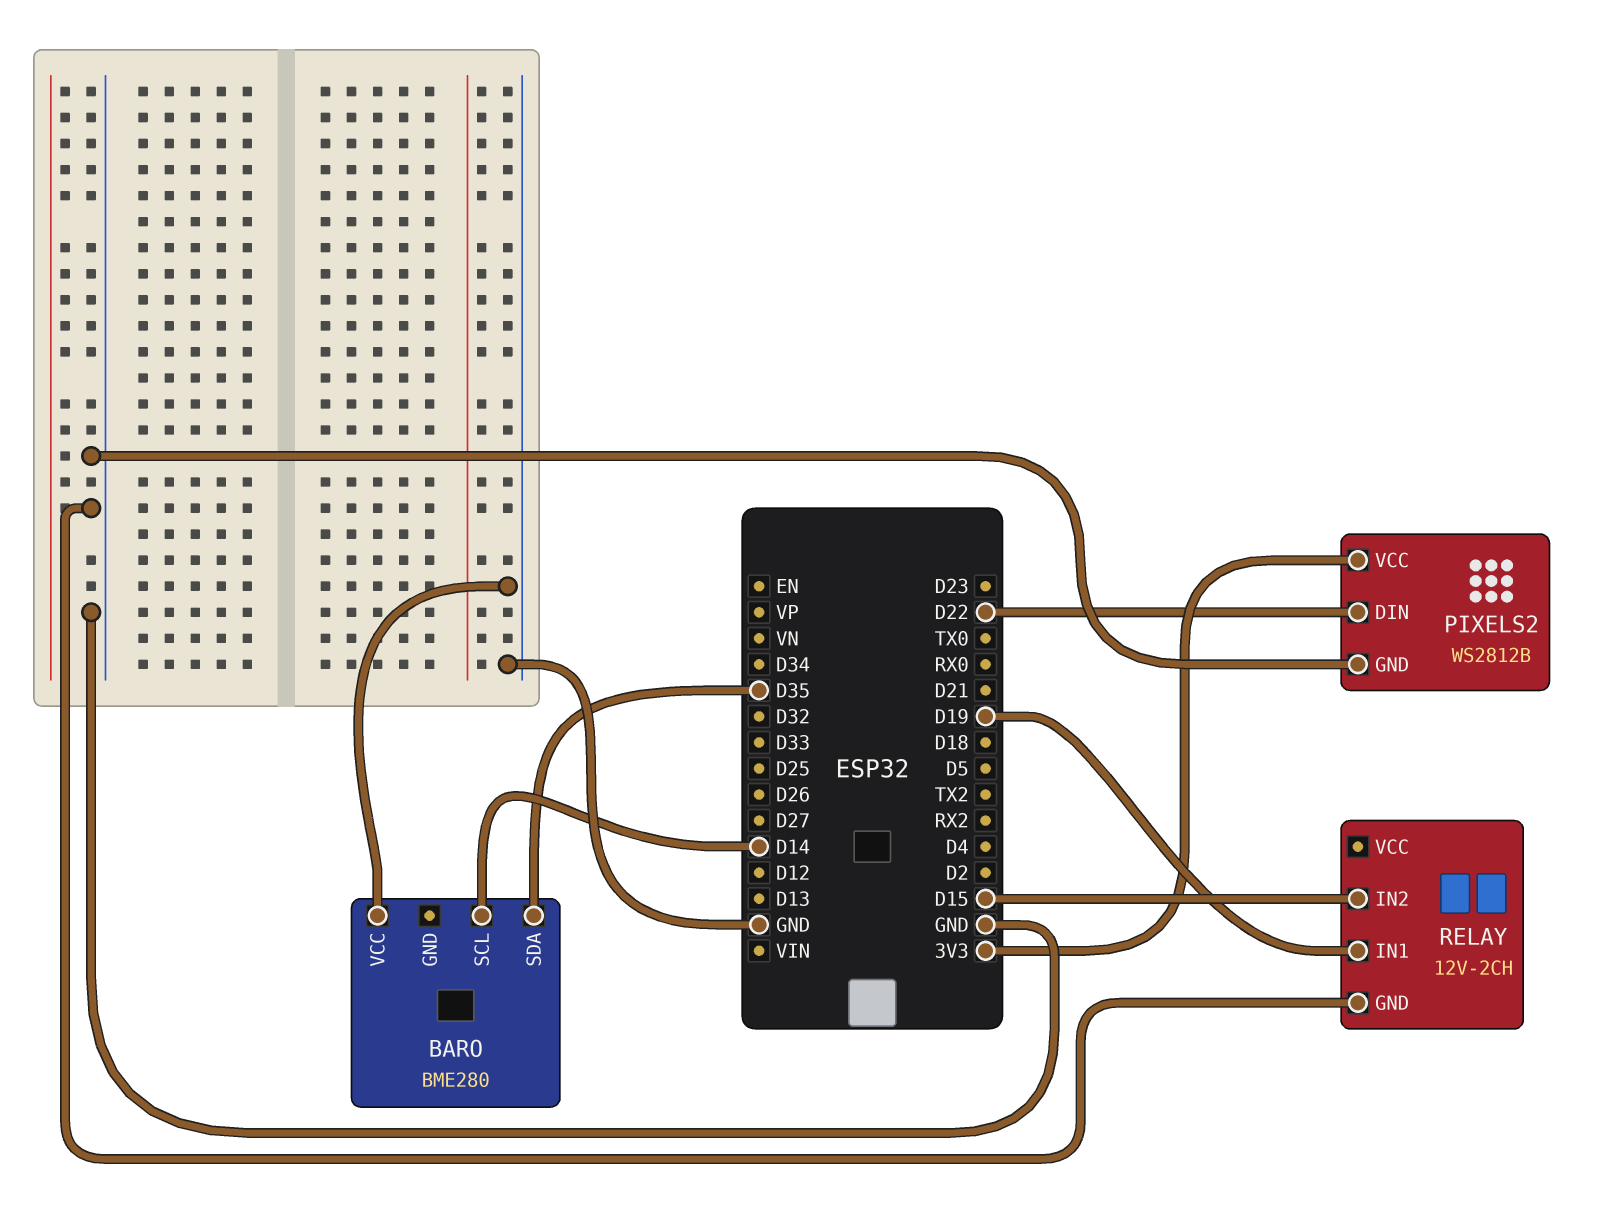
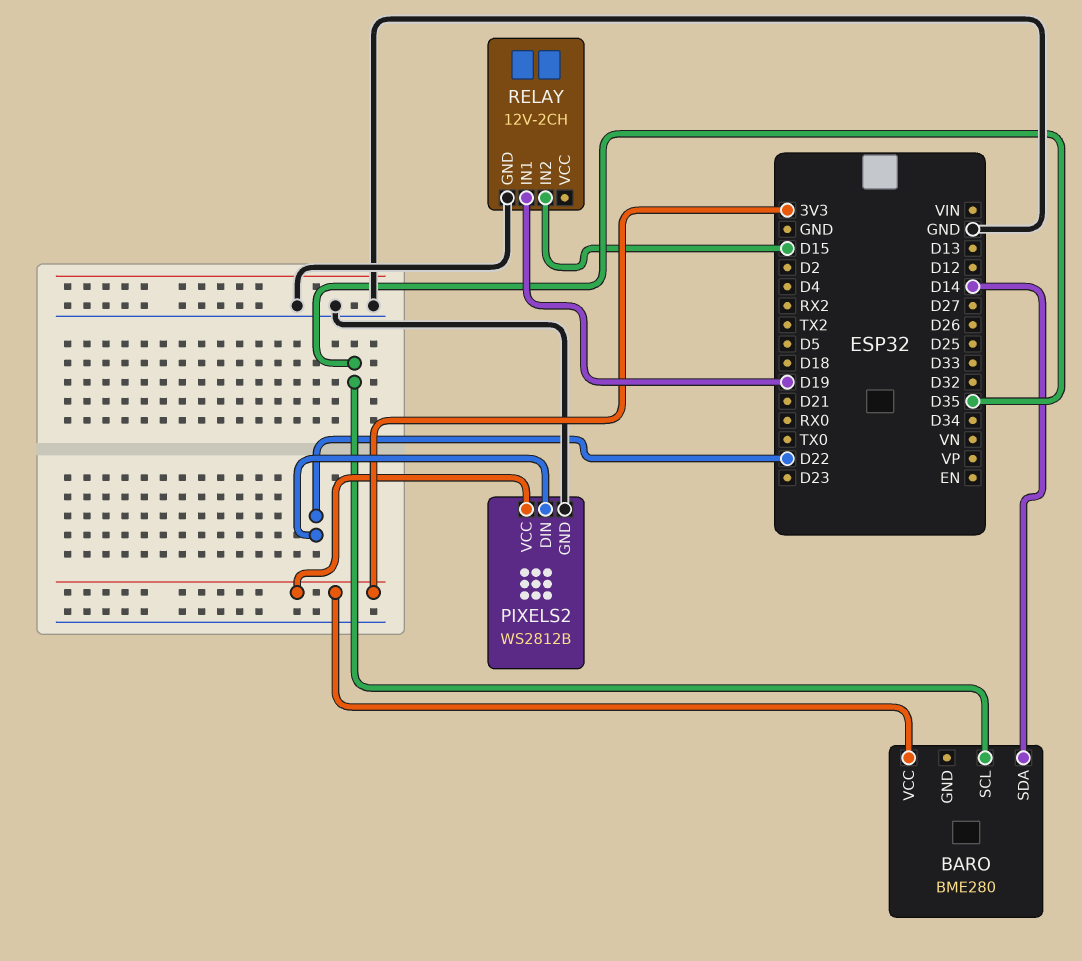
BARO pin SCL: D14 -> D35
BARO pin SDA: D35 -> D14
BARO pin VCC: GND -> 3V3

